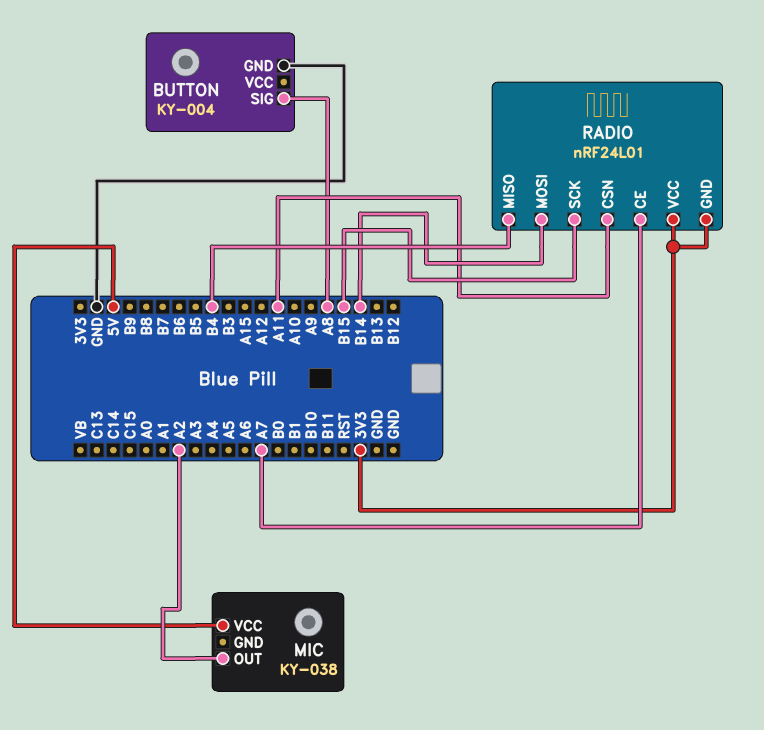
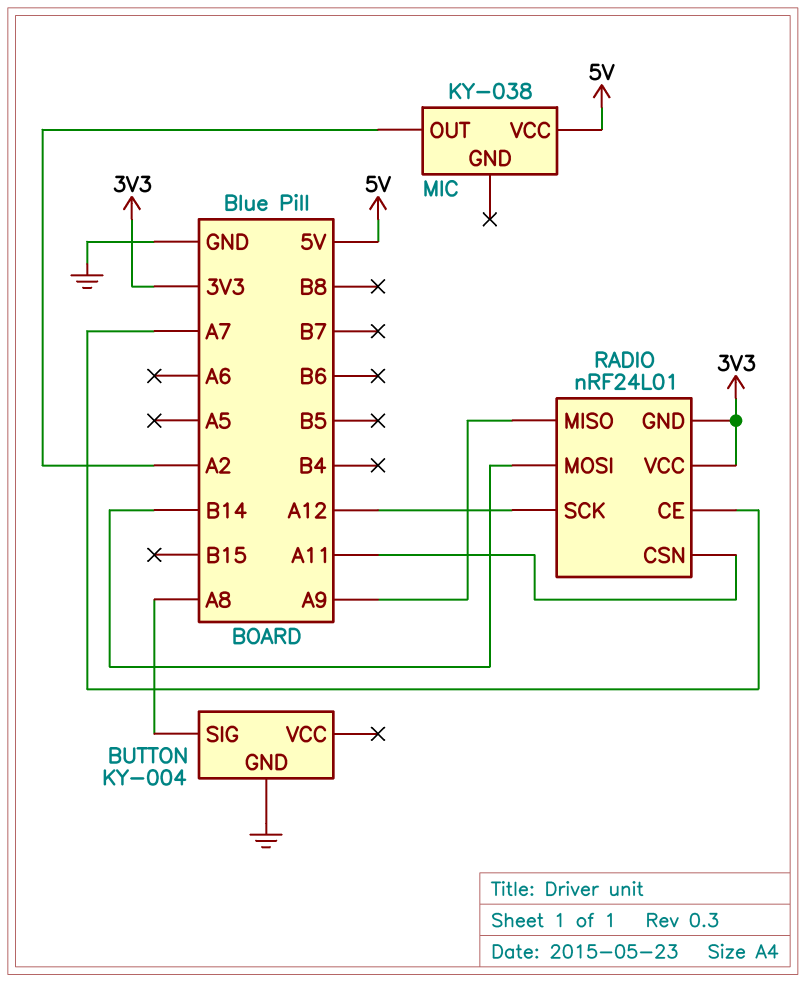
RADIO pin MISO: B4 -> A9
RADIO pin SCK: B15 -> A12

